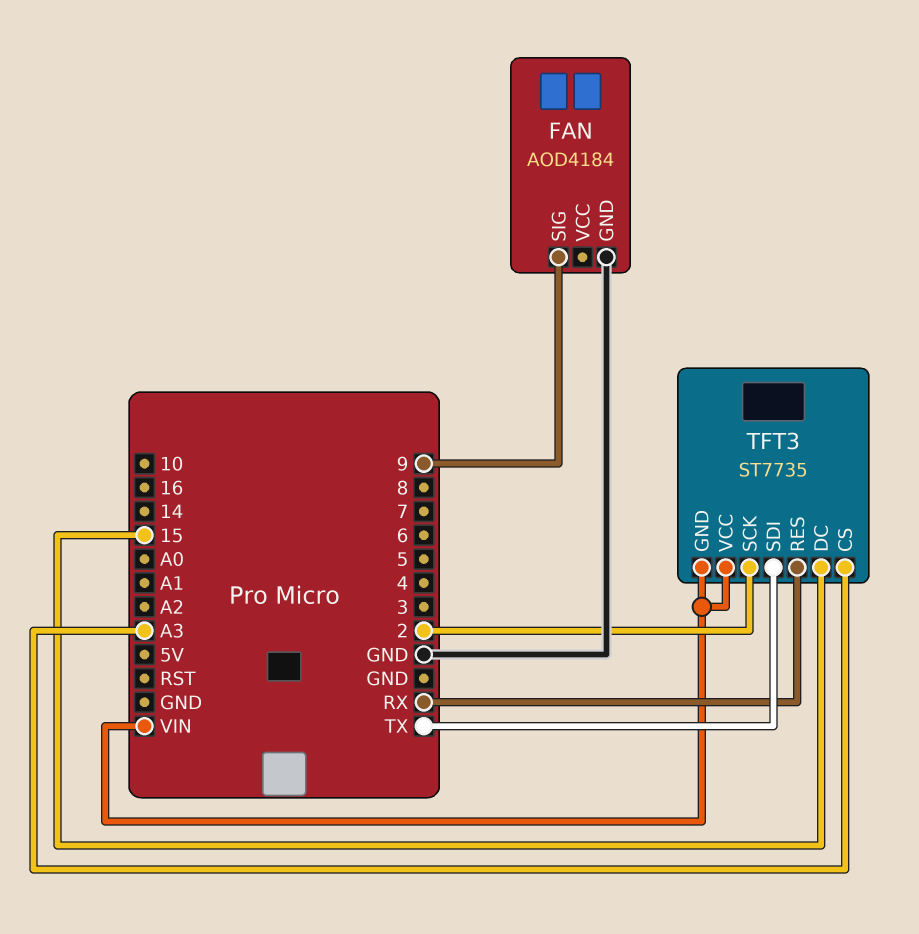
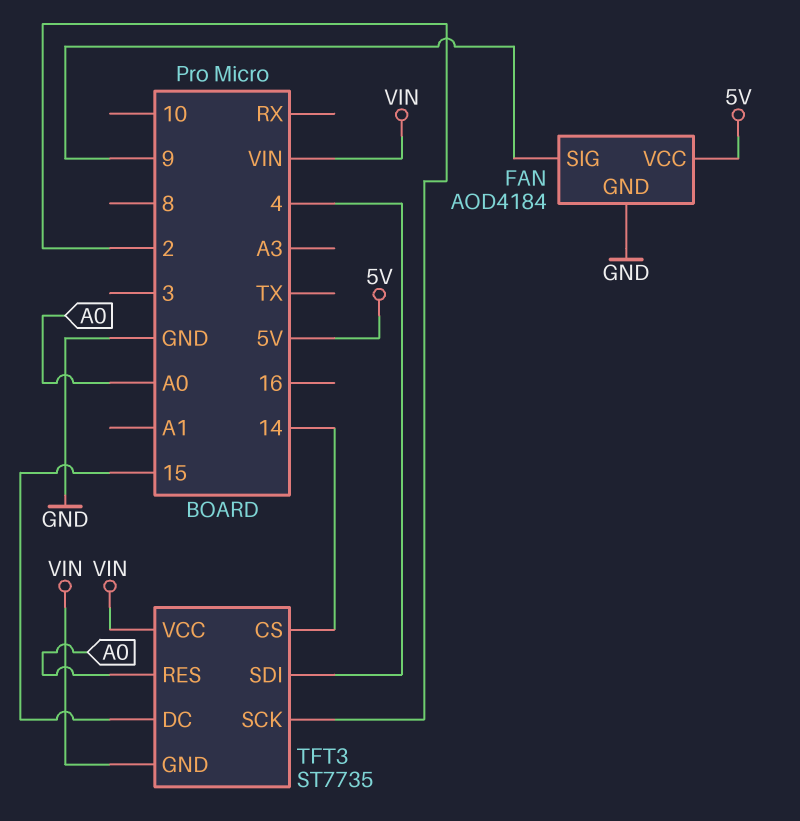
FAN pin VCC: none -> 5V
TFT3 pin CS: A3 -> 14
TFT3 pin RES: RX -> A0
TFT3 pin SDI: TX -> 4

